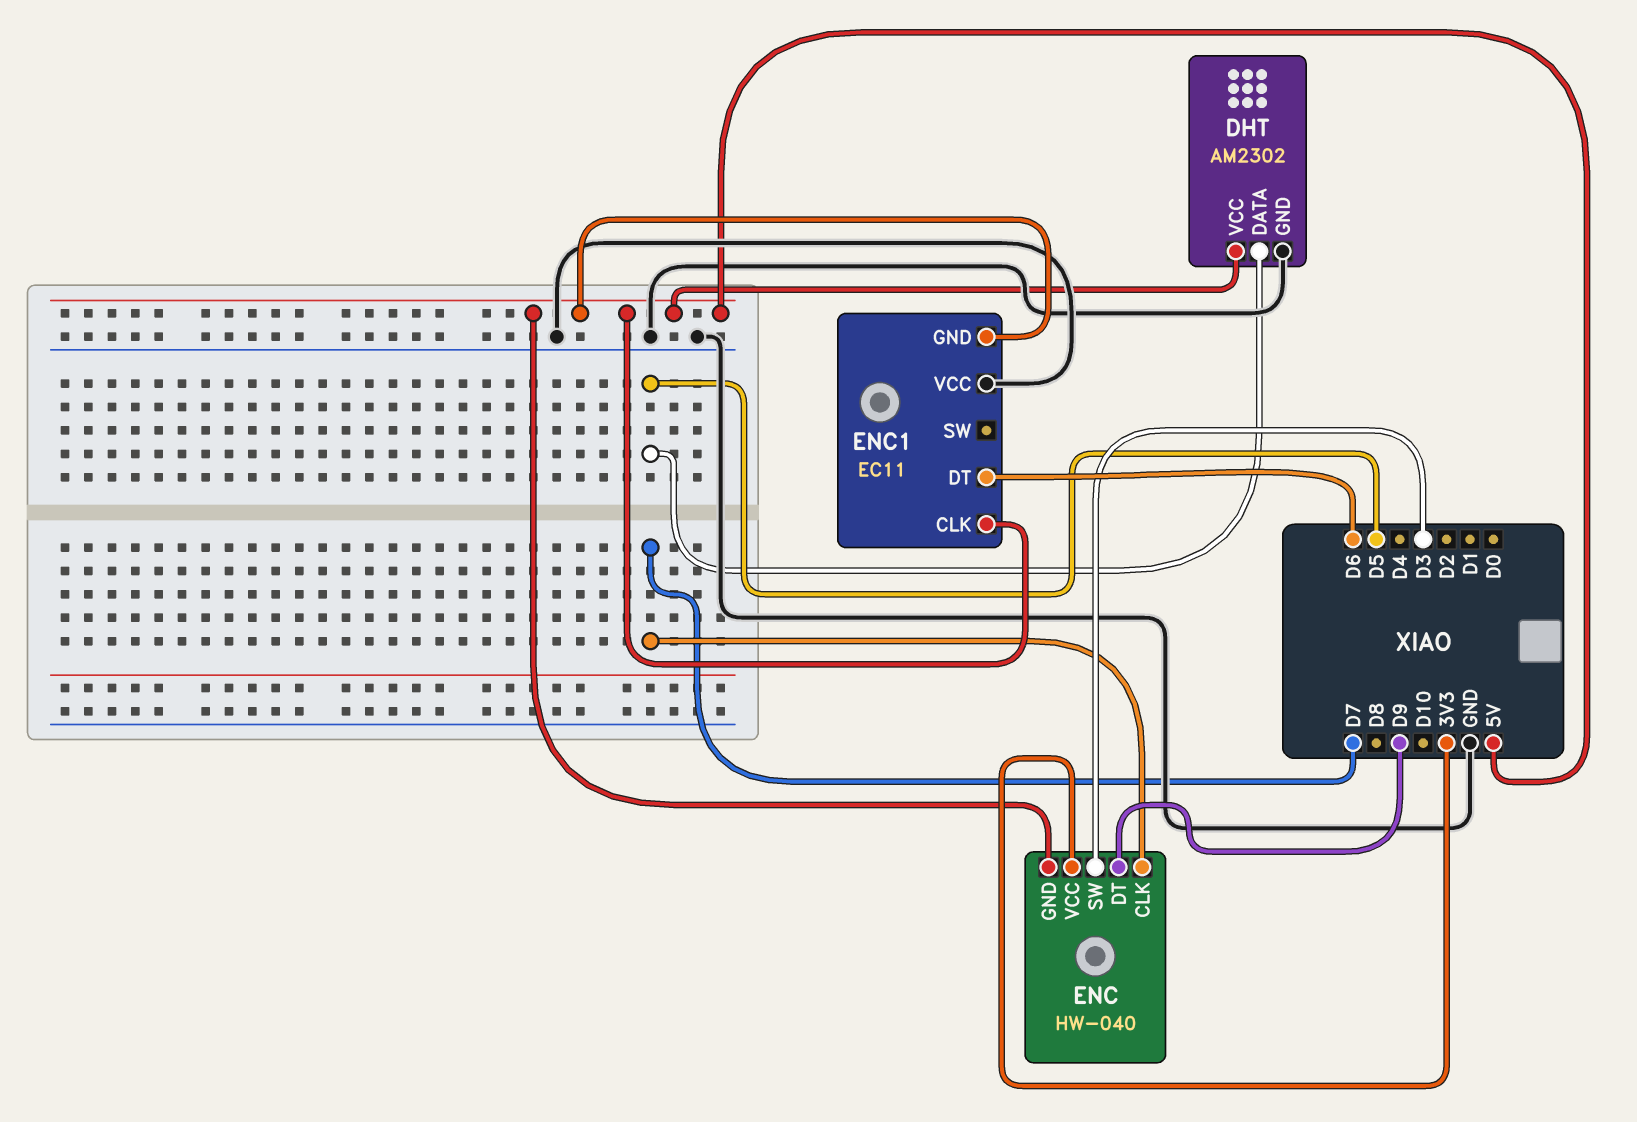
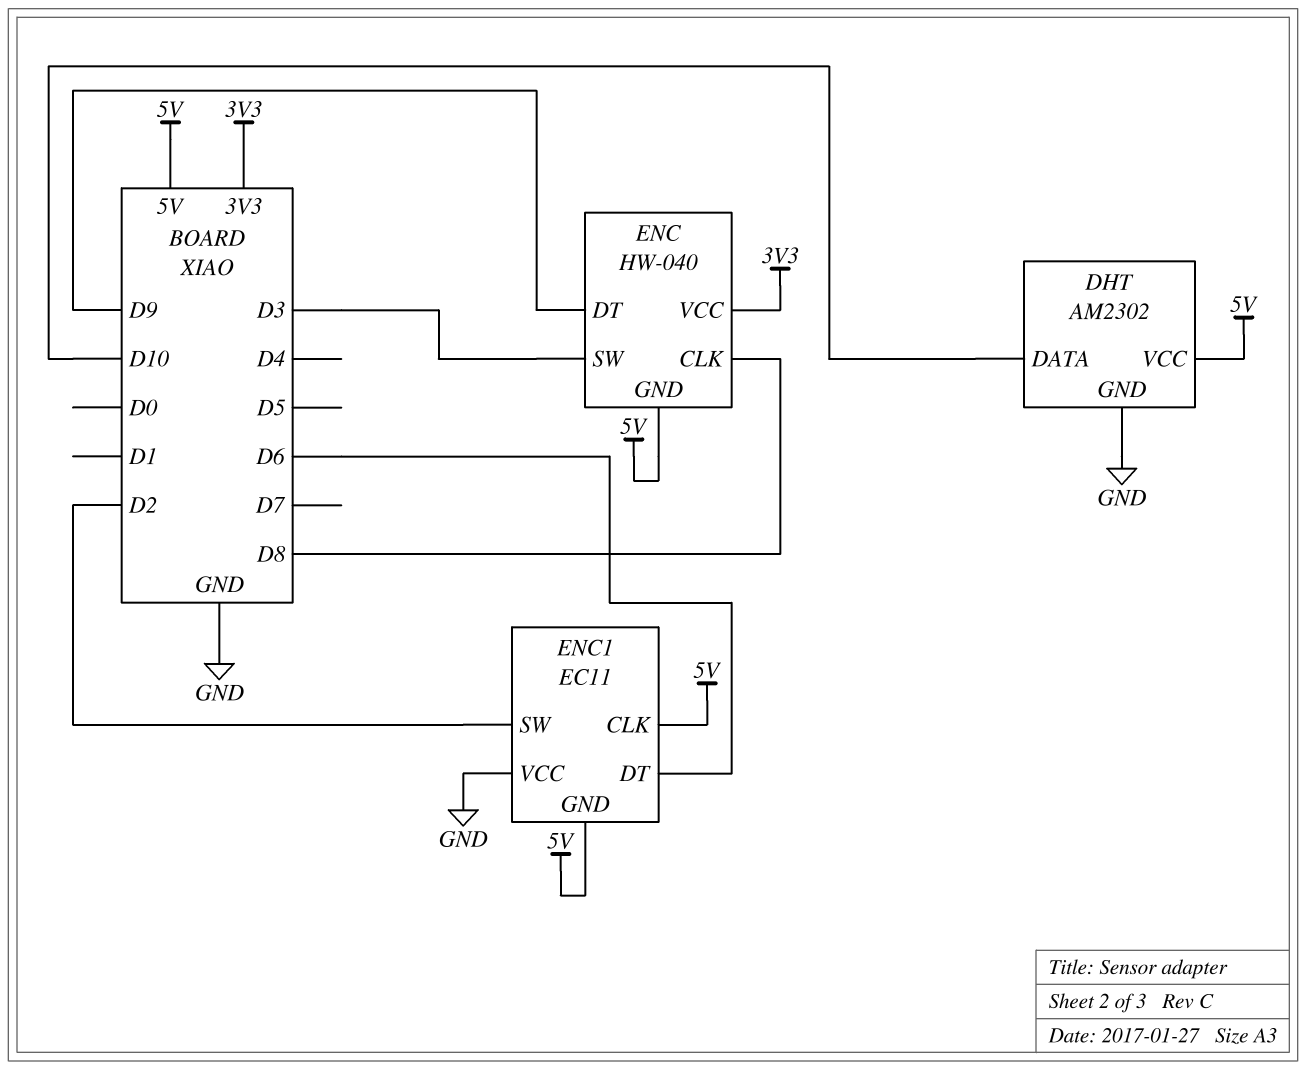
DHT pin DATA: D5 -> D10
ENC pin CLK: D7 -> D8
ENC1 pin SW: none -> D2

